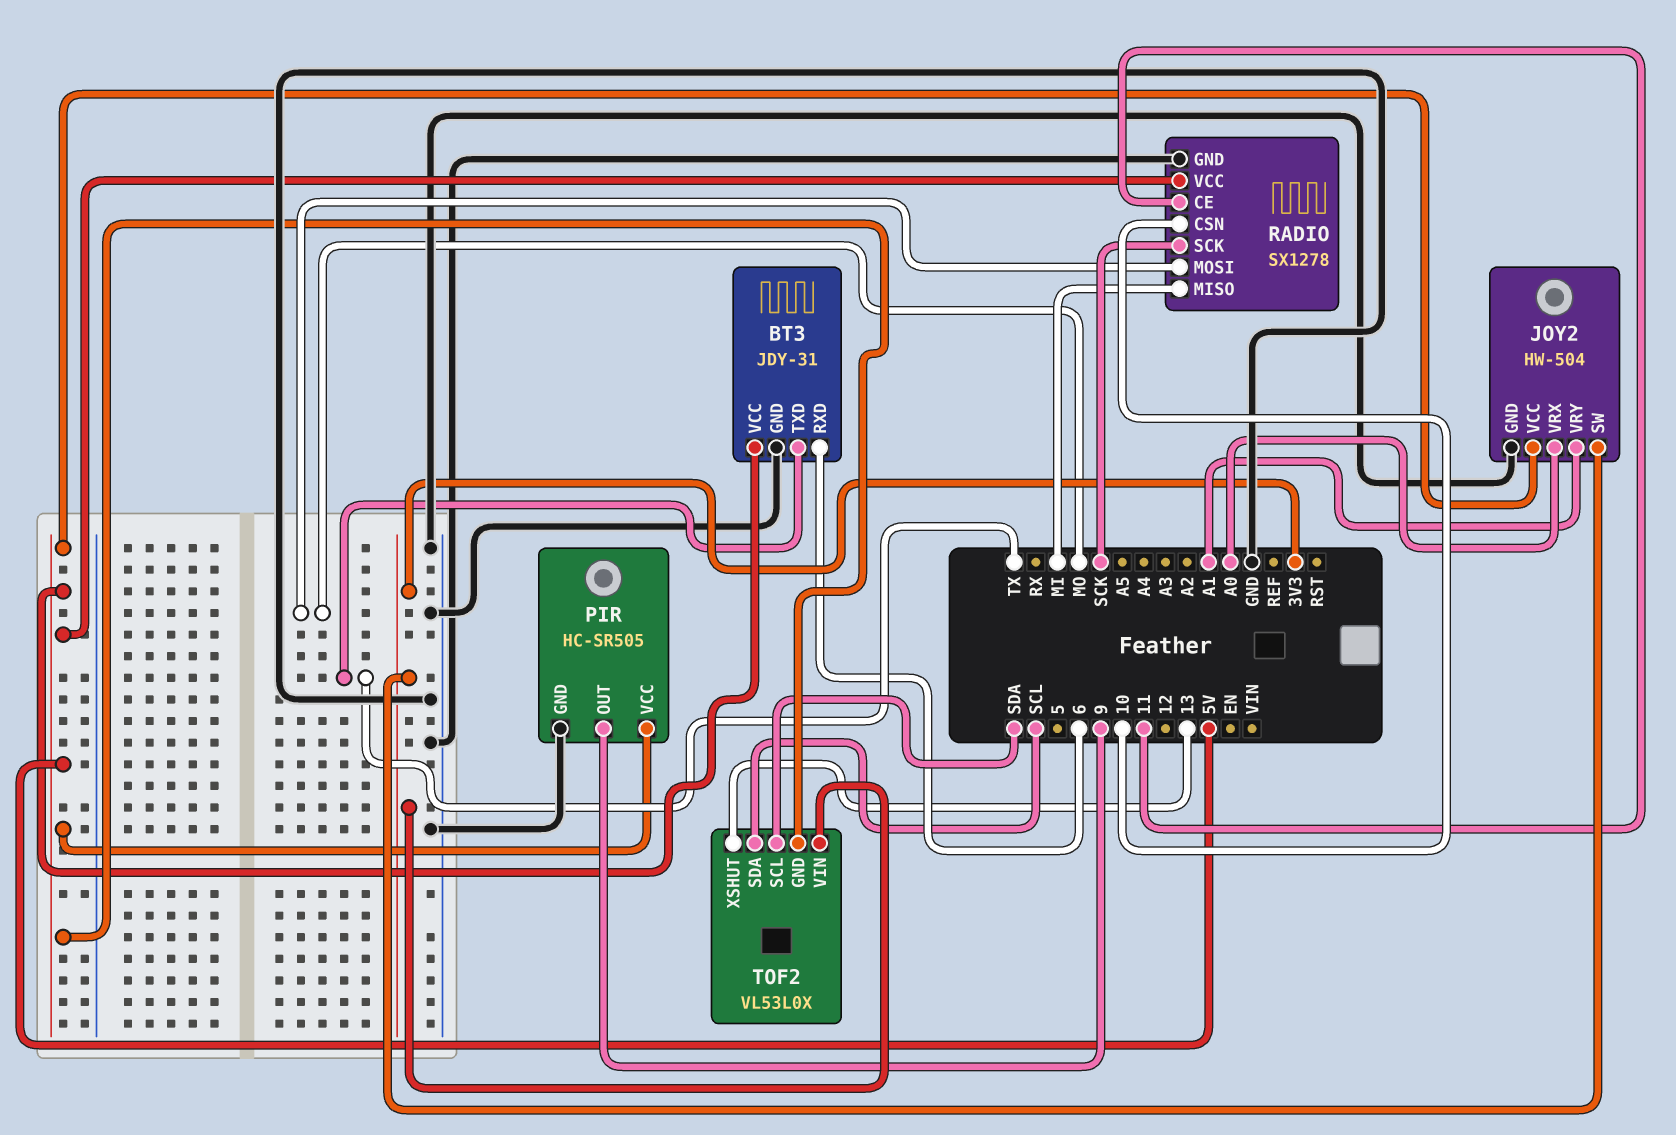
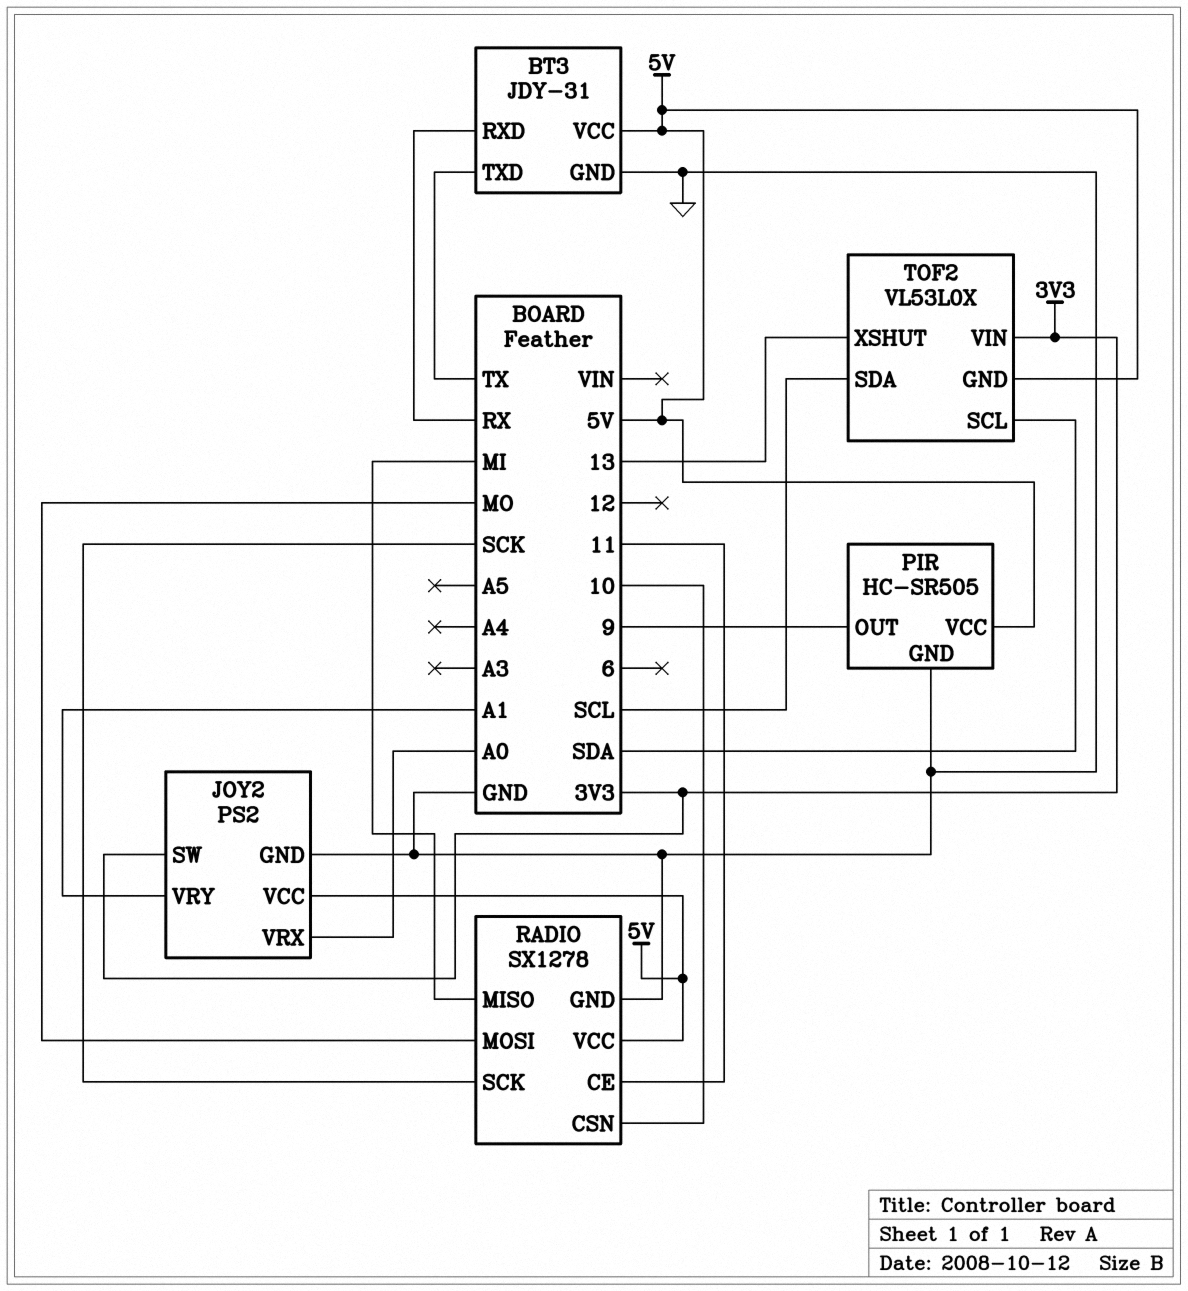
BT3 pin RXD: 6 -> RX
JOY2: HW-504 -> PS2

